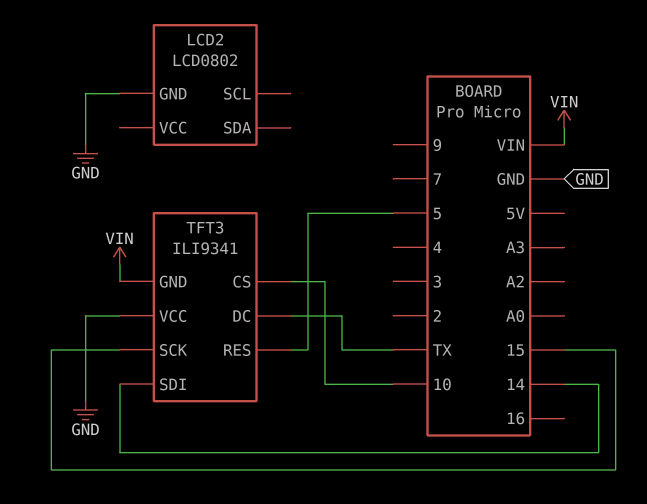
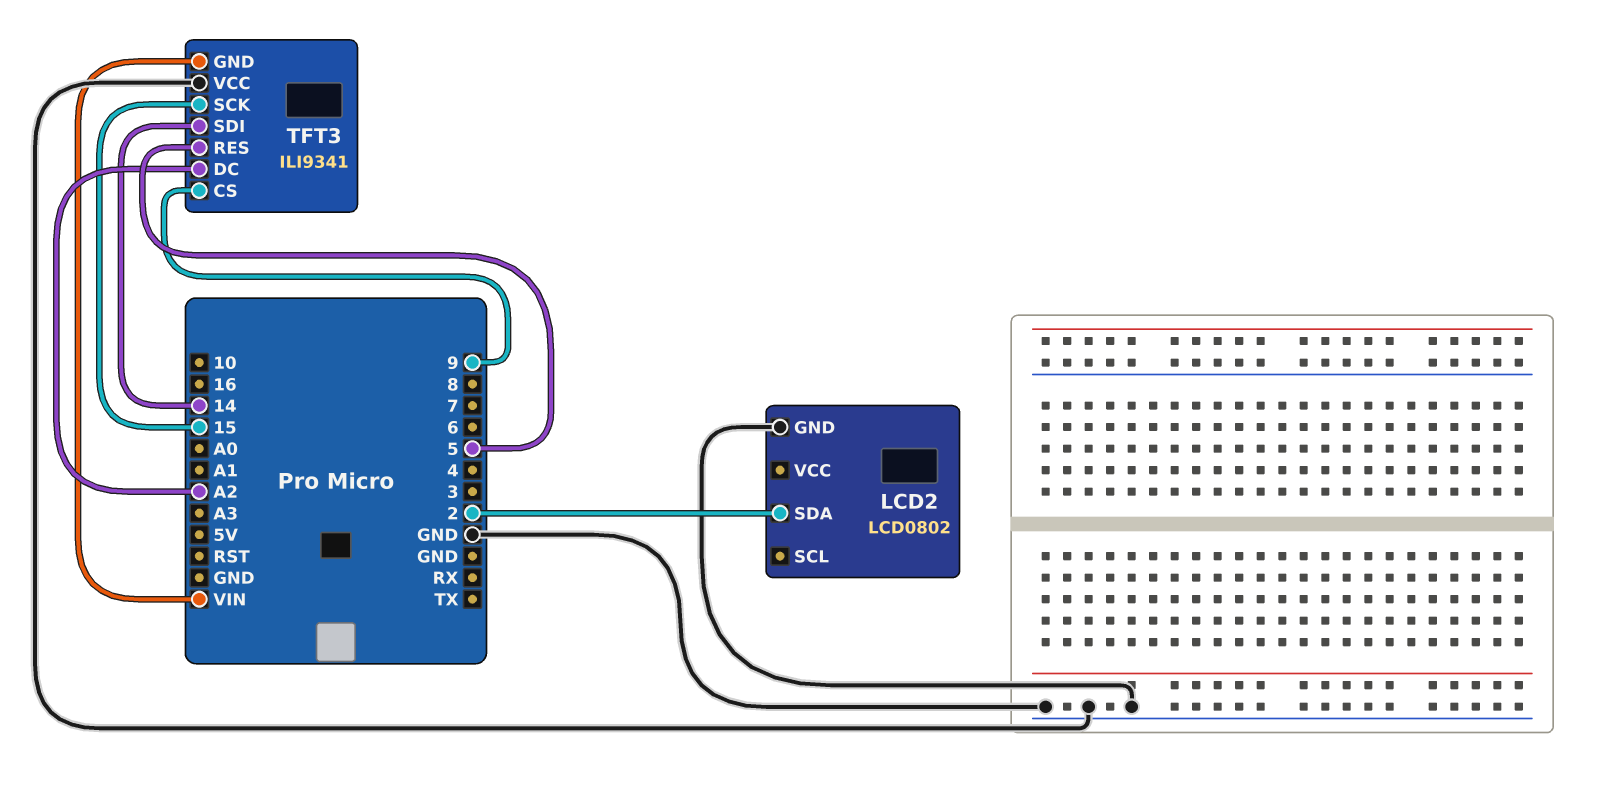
LCD2 pin SDA: none -> 2
TFT3 pin CS: 10 -> 9
TFT3 pin DC: TX -> A2

